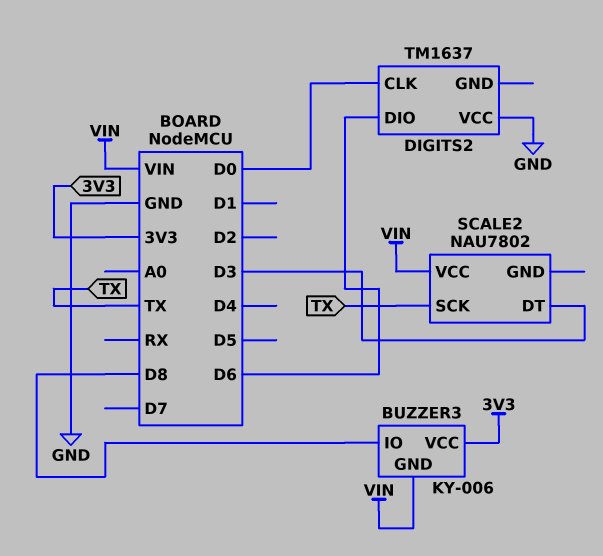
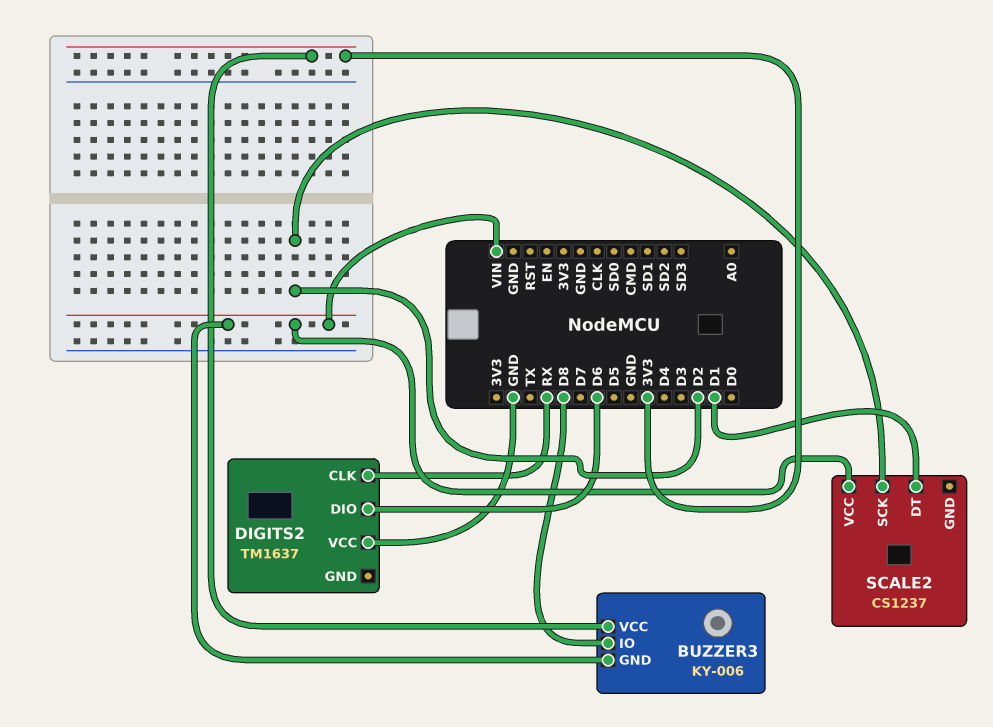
DIGITS2 pin CLK: D0 -> RX
SCALE2: NAU7802 -> CS1237
SCALE2 pin DT: D3 -> D1
SCALE2 pin SCK: TX -> D2

